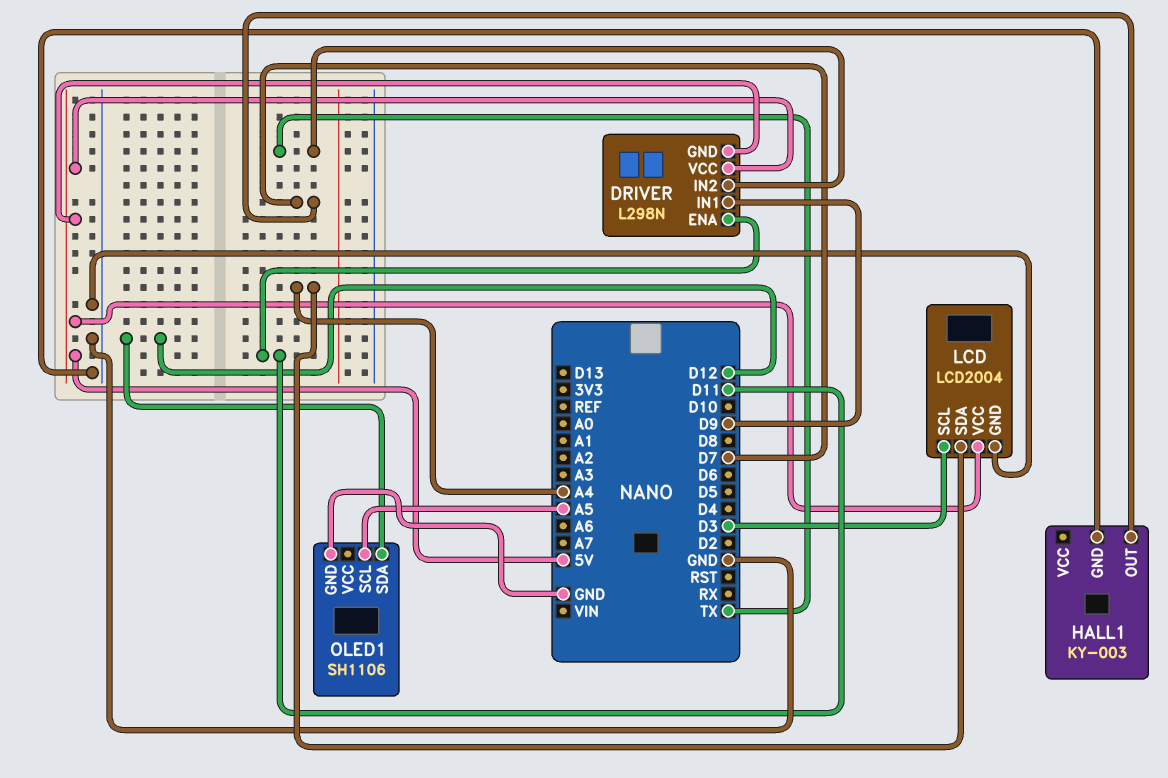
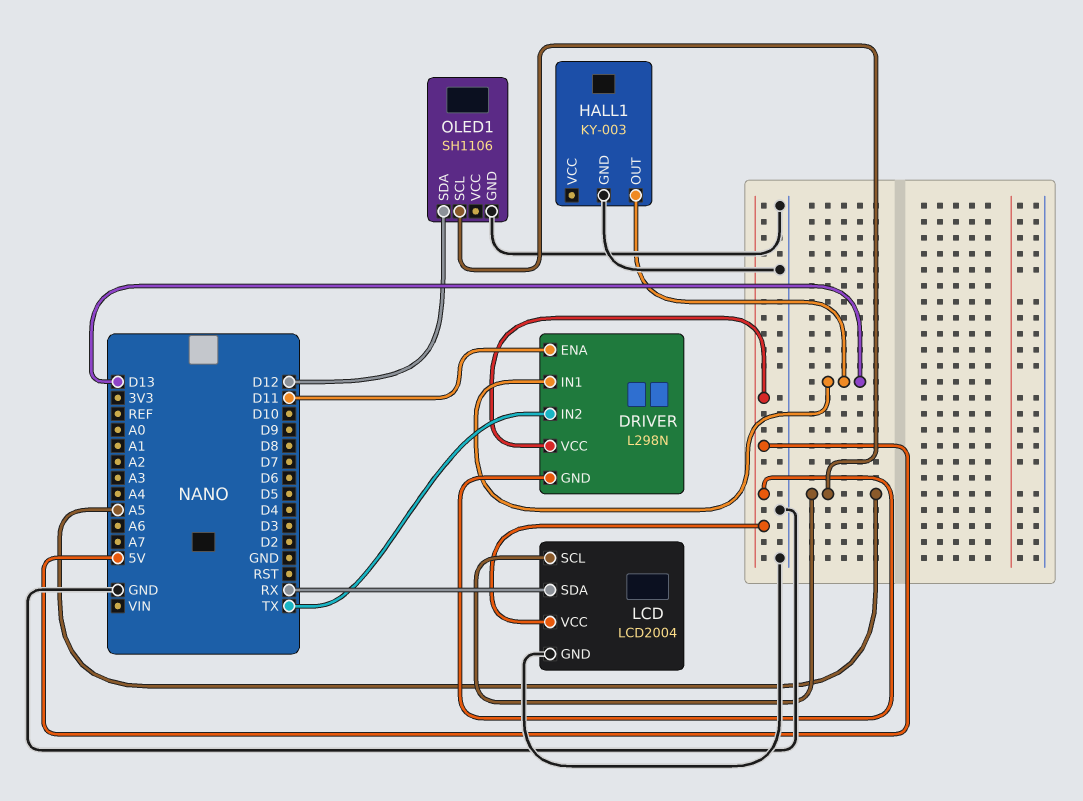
DRIVER pin IN1: D9 -> D13
HALL1 pin OUT: D7 -> D13
LCD pin SCL: D3 -> A5
LCD pin SDA: A4 -> RX

